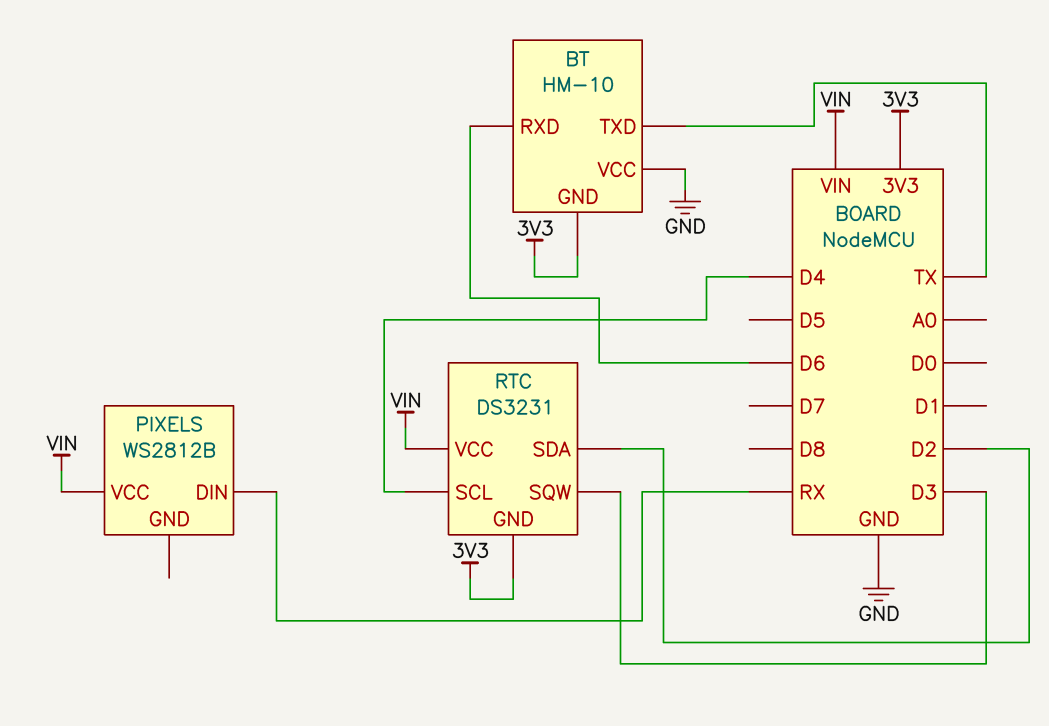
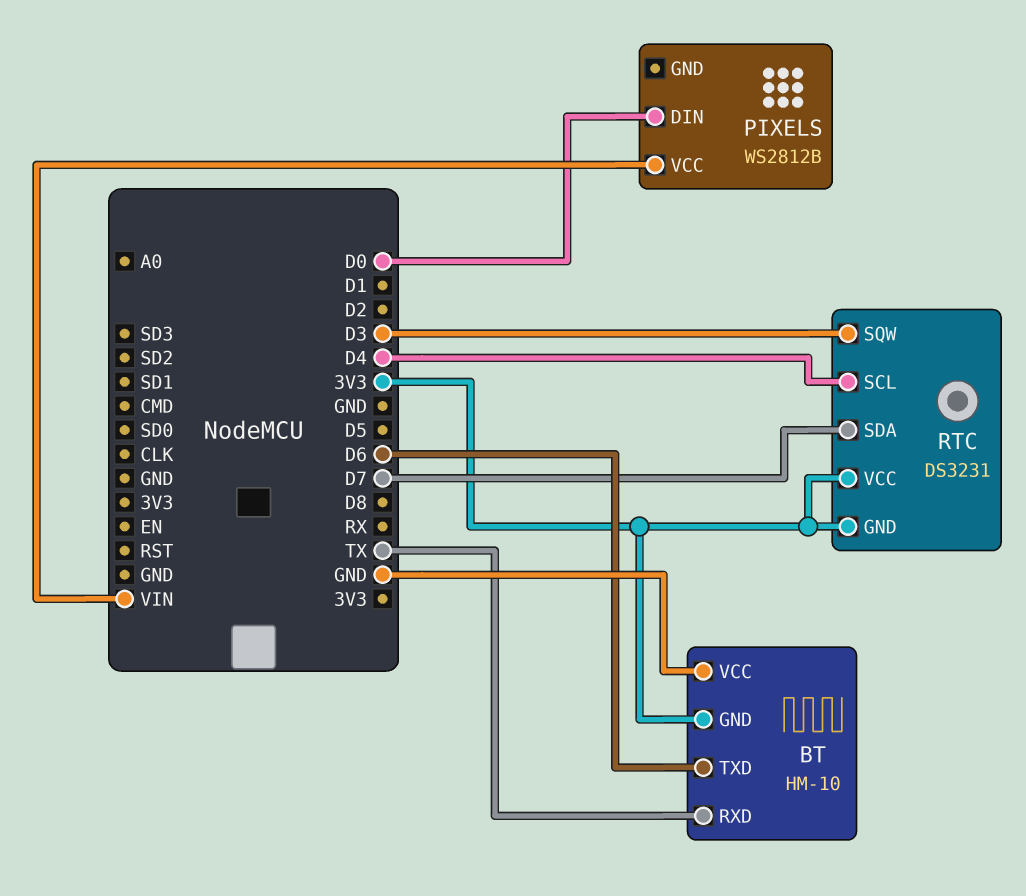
BT pin RXD: D6 -> TX
BT pin TXD: TX -> D6
PIXELS pin DIN: RX -> D0
RTC pin SDA: D2 -> D7
RTC pin VCC: VIN -> 3V3

